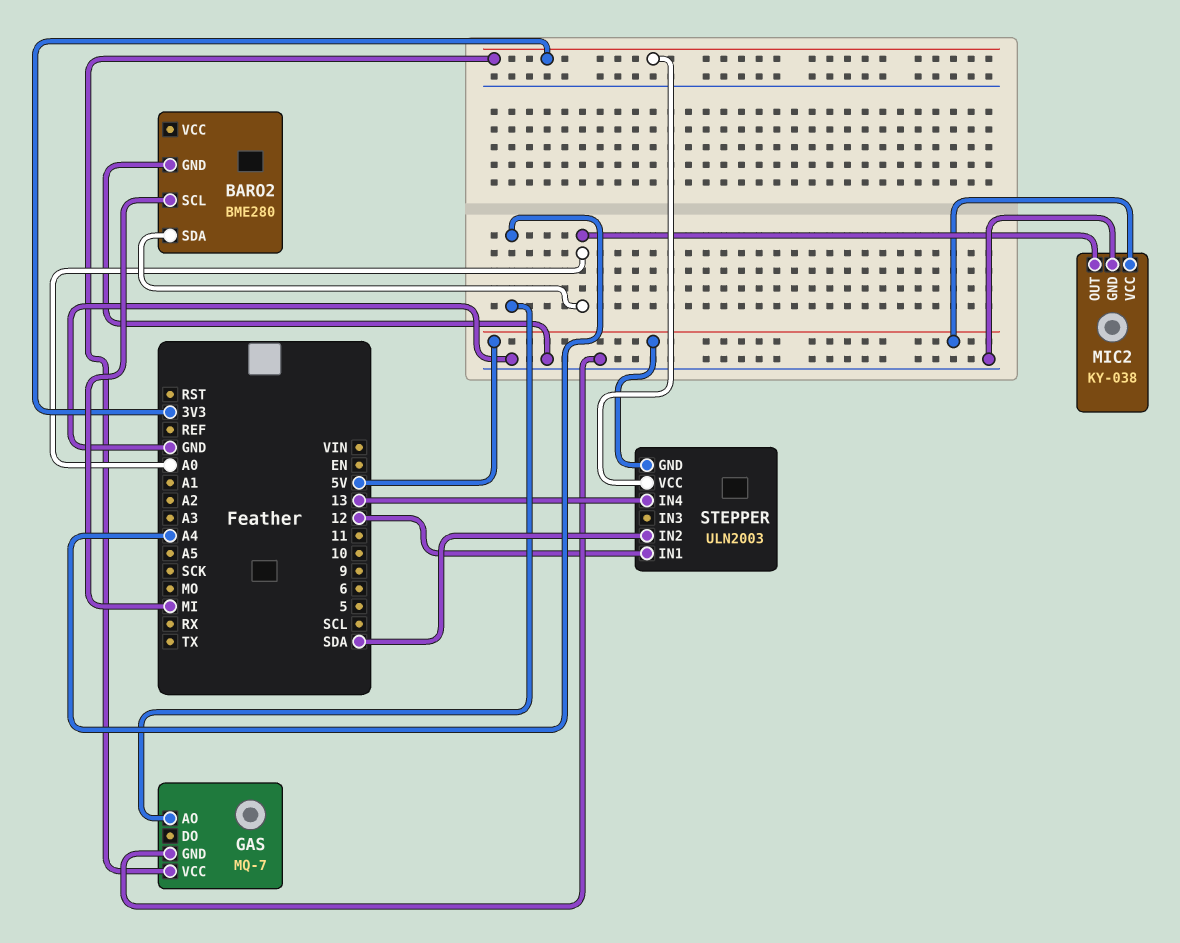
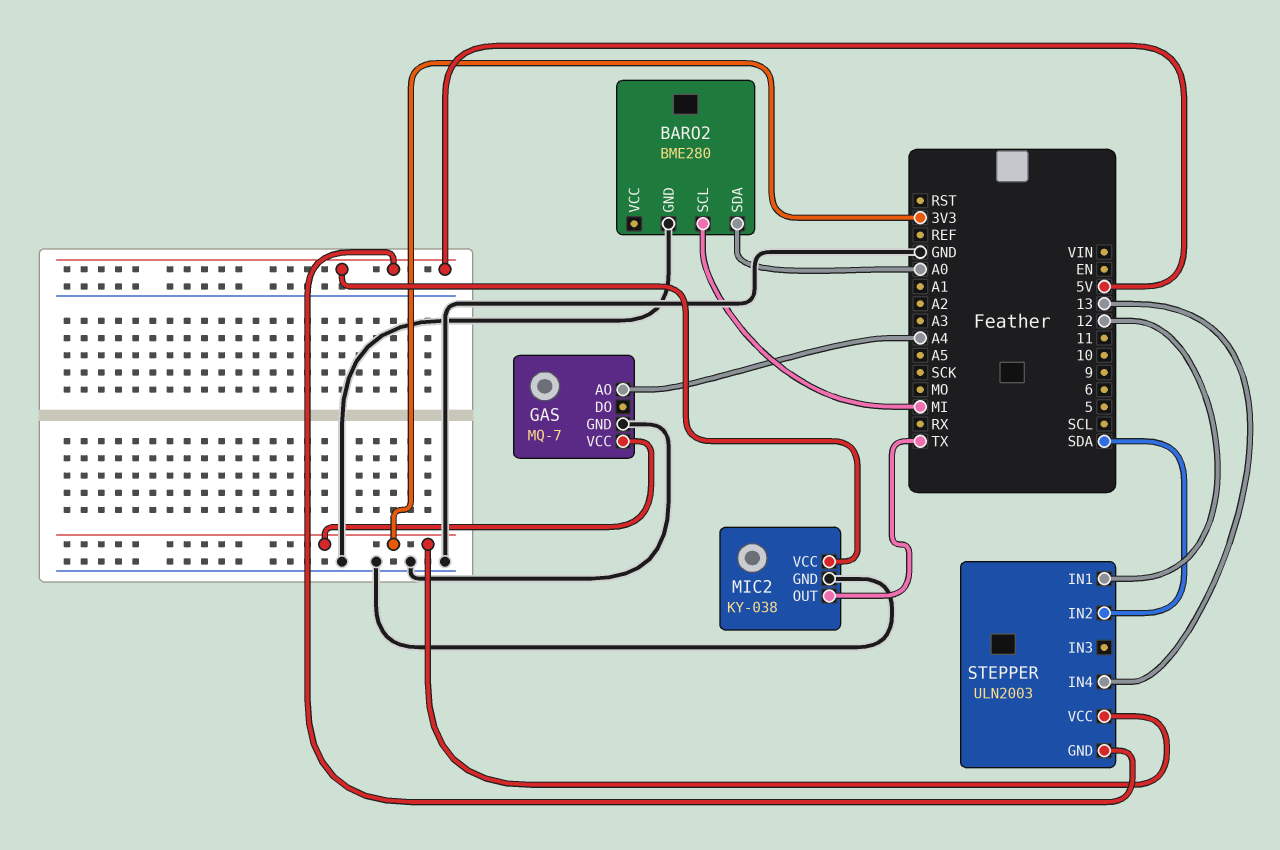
MIC2 pin OUT: A0 -> TX

